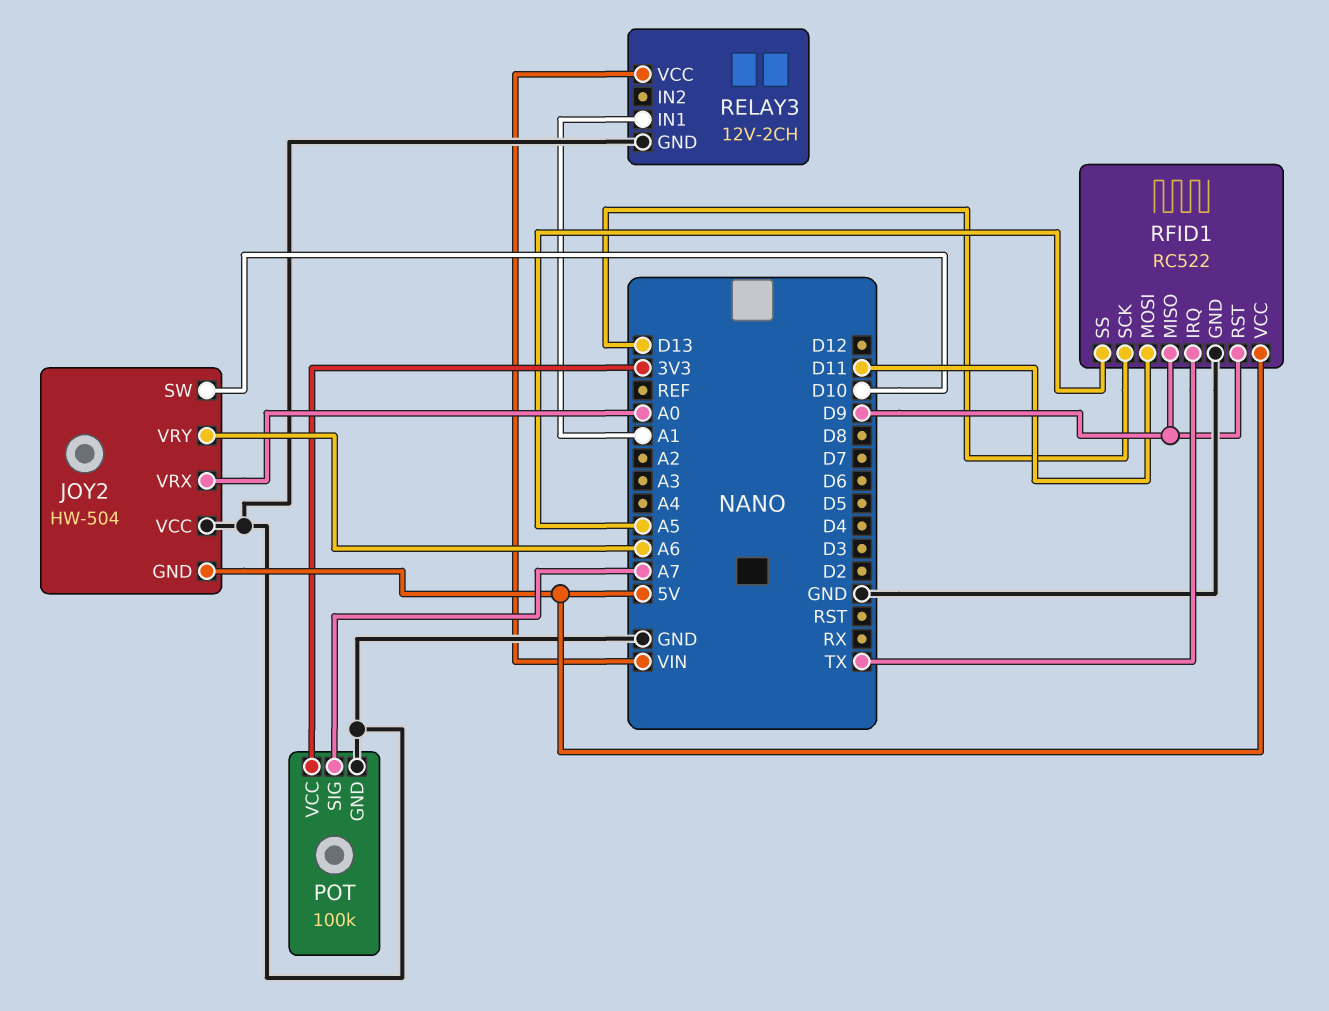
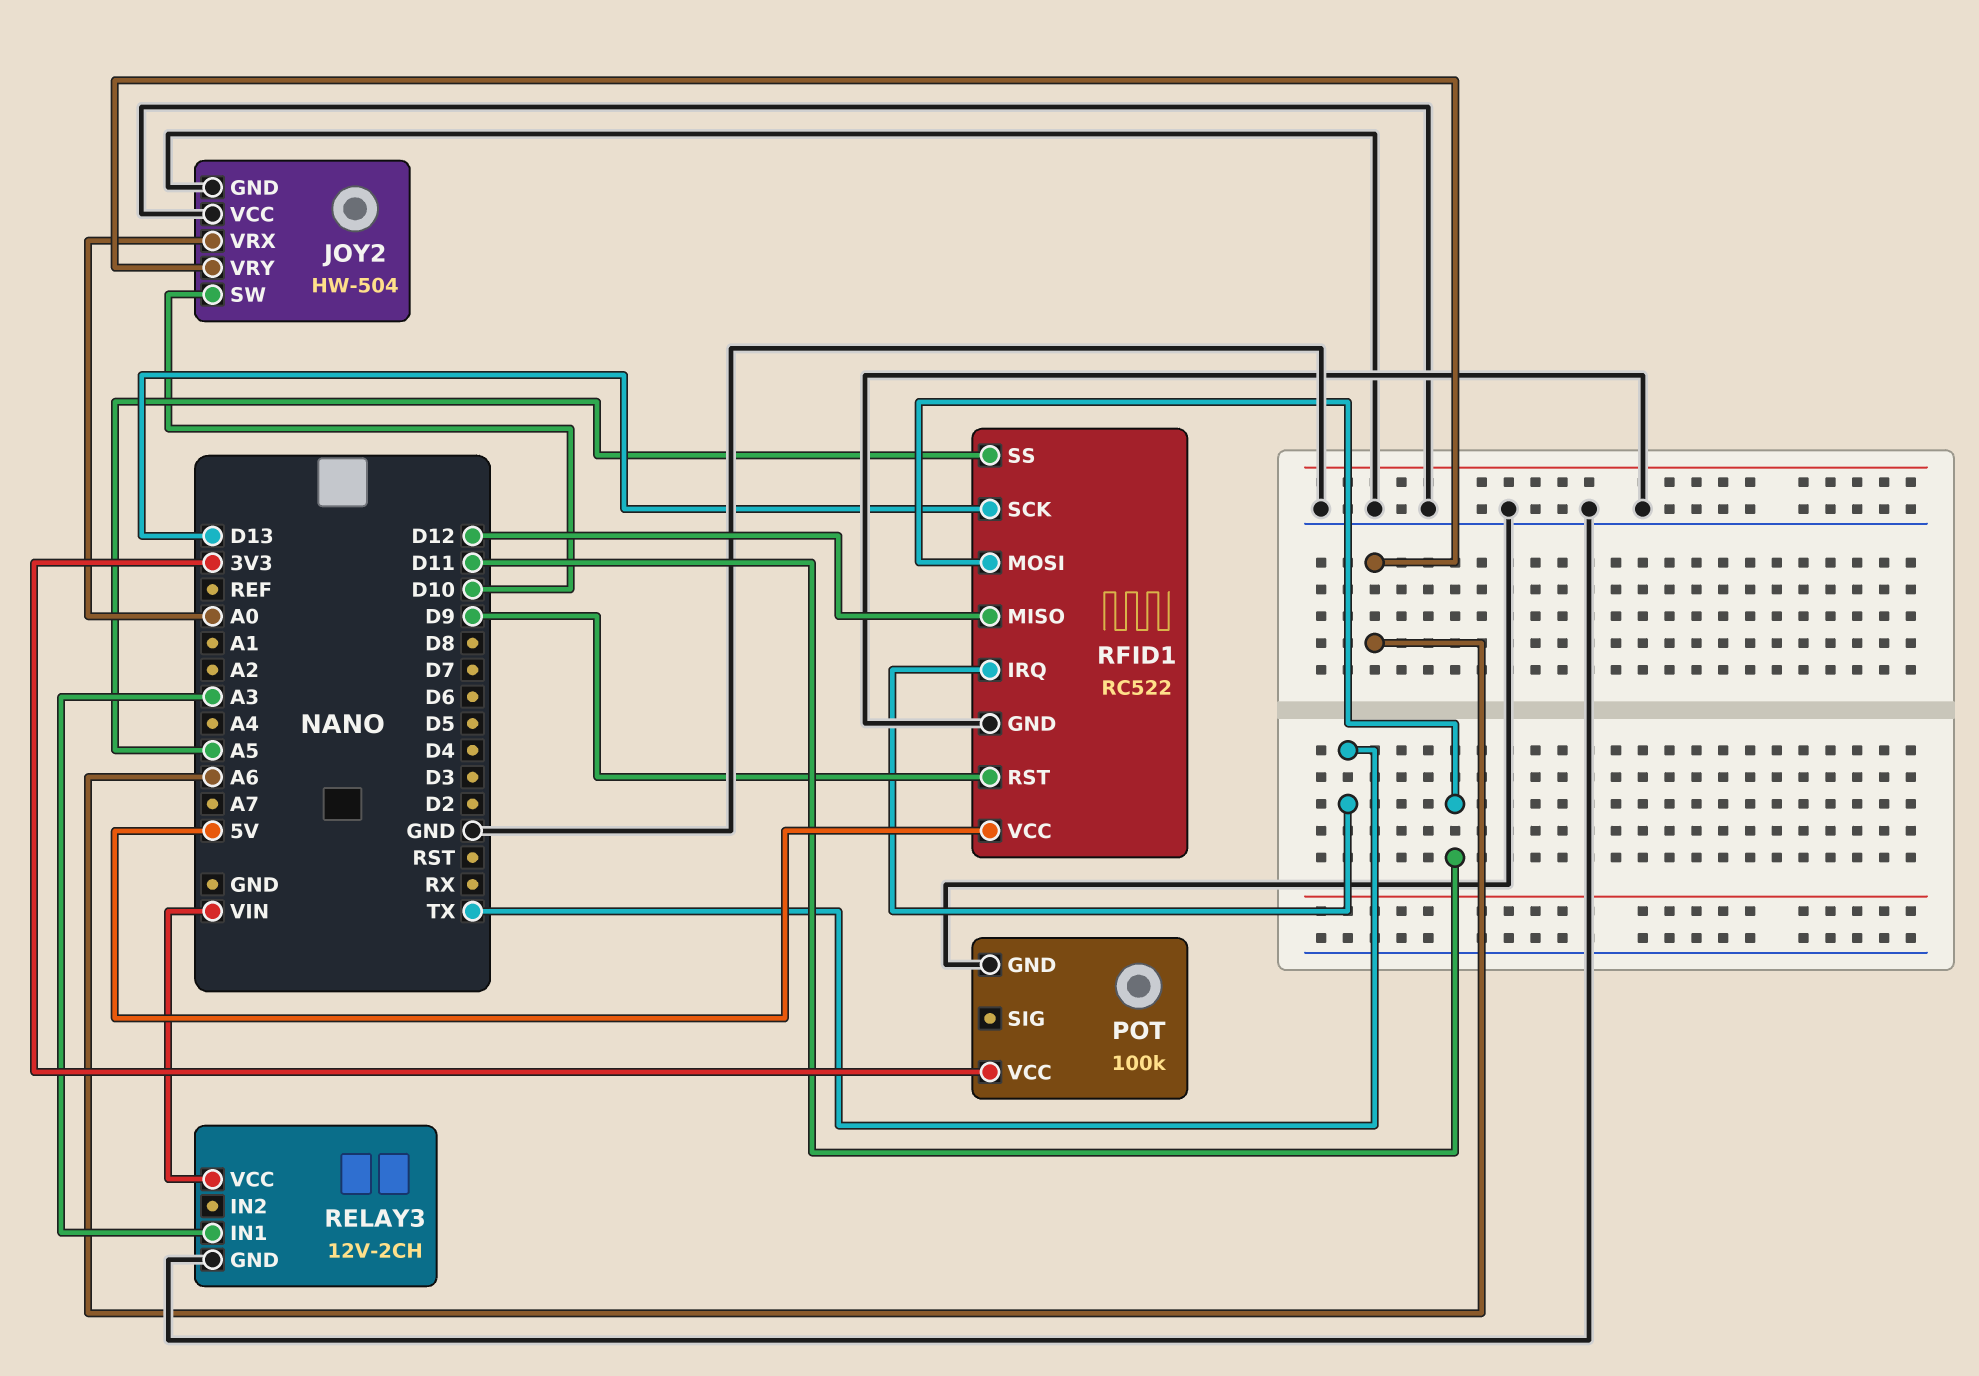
JOY2 pin GND: 5V -> GND
POT pin SIG: A7 -> none
RELAY3 pin IN1: A1 -> A3
RFID1 pin MISO: D9 -> D12

